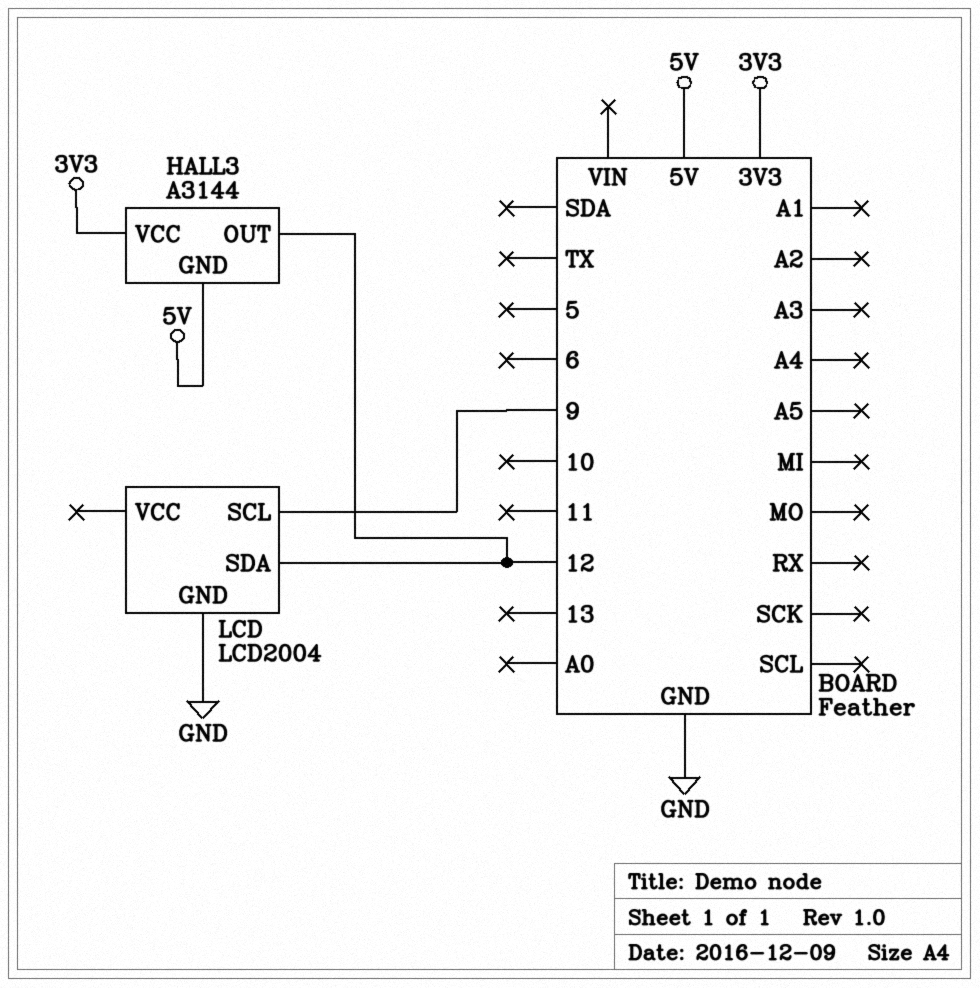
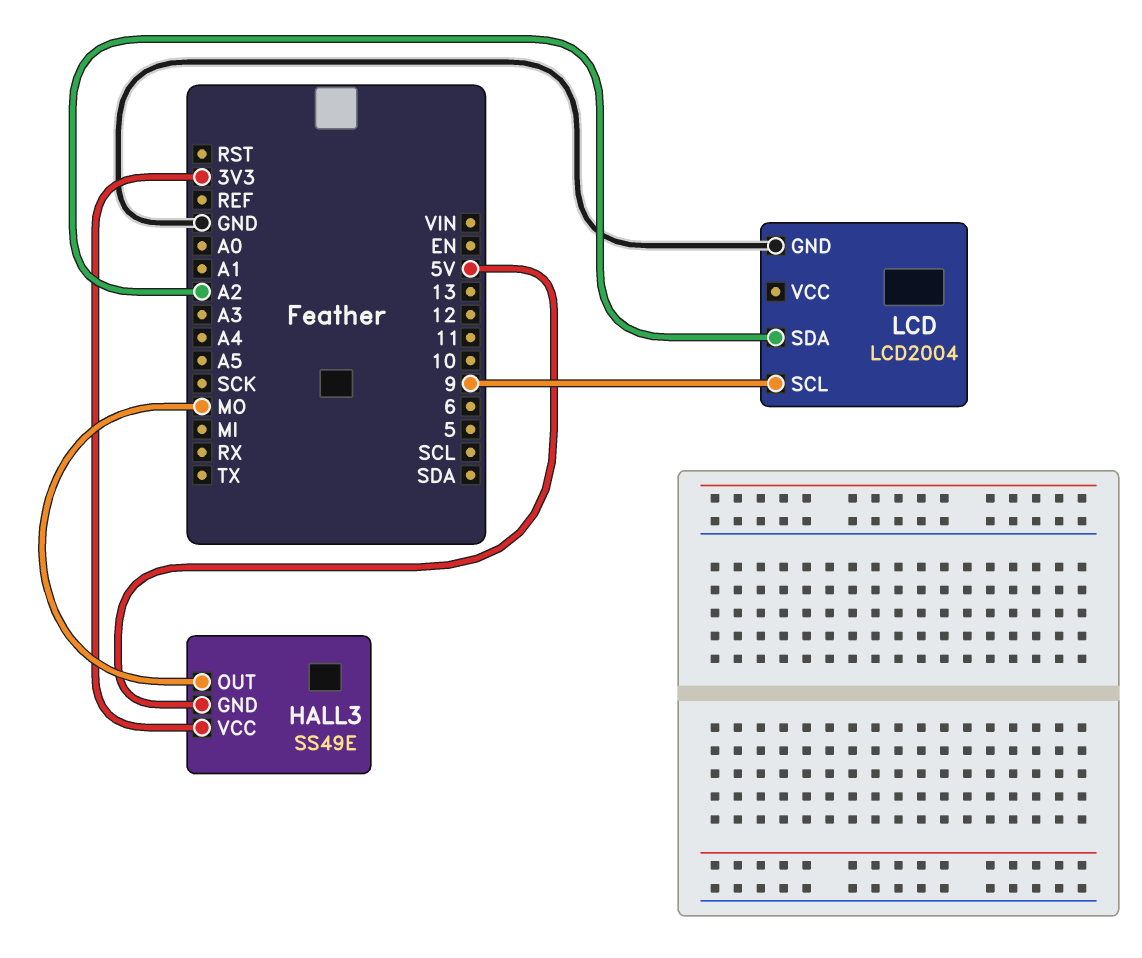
HALL3: A3144 -> SS49E
HALL3 pin OUT: 12 -> MO
LCD pin SDA: 12 -> A2

